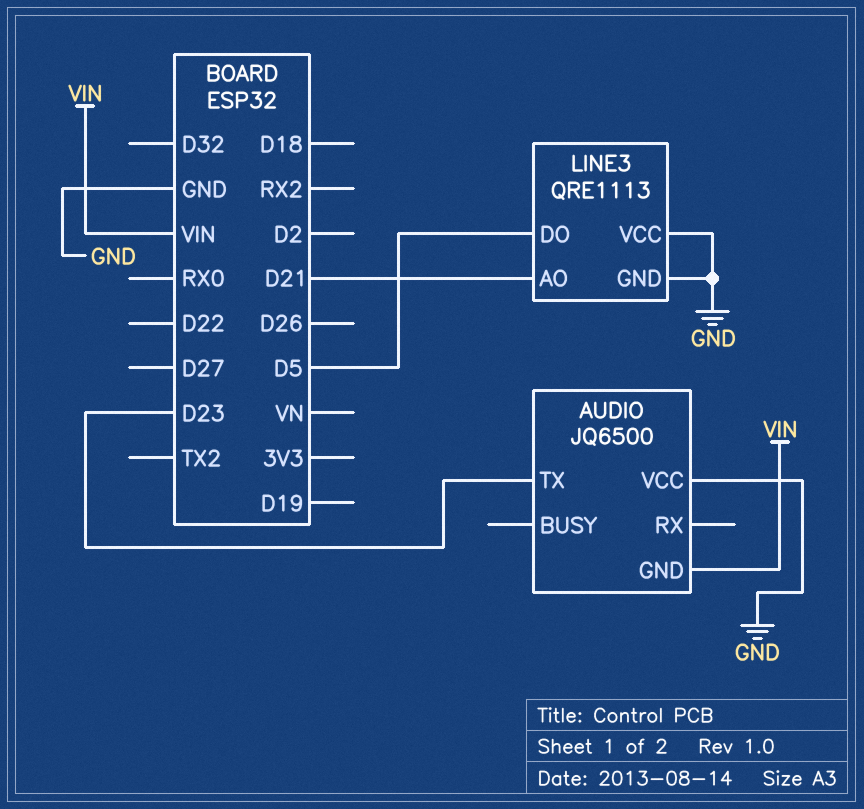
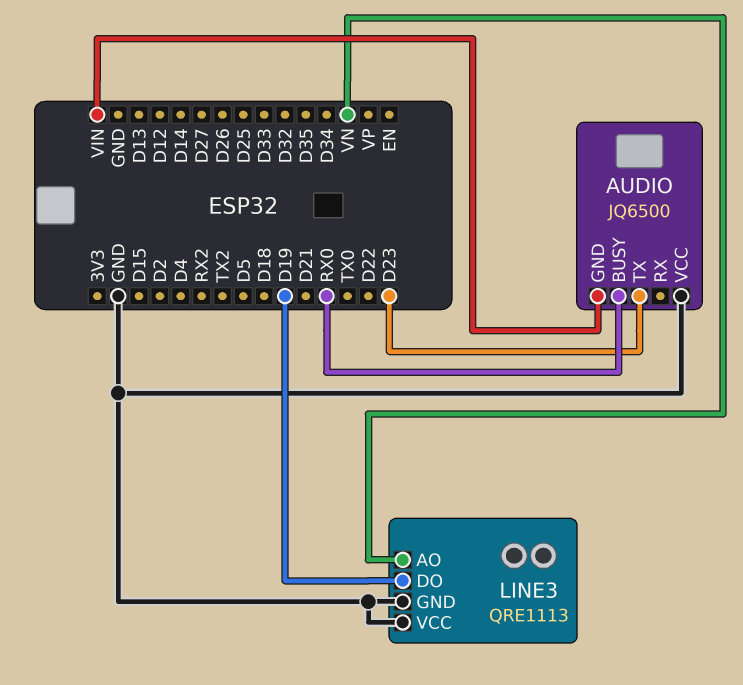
AUDIO pin BUSY: none -> RX0
LINE3 pin AO: D21 -> VN
LINE3 pin DO: D5 -> D19

